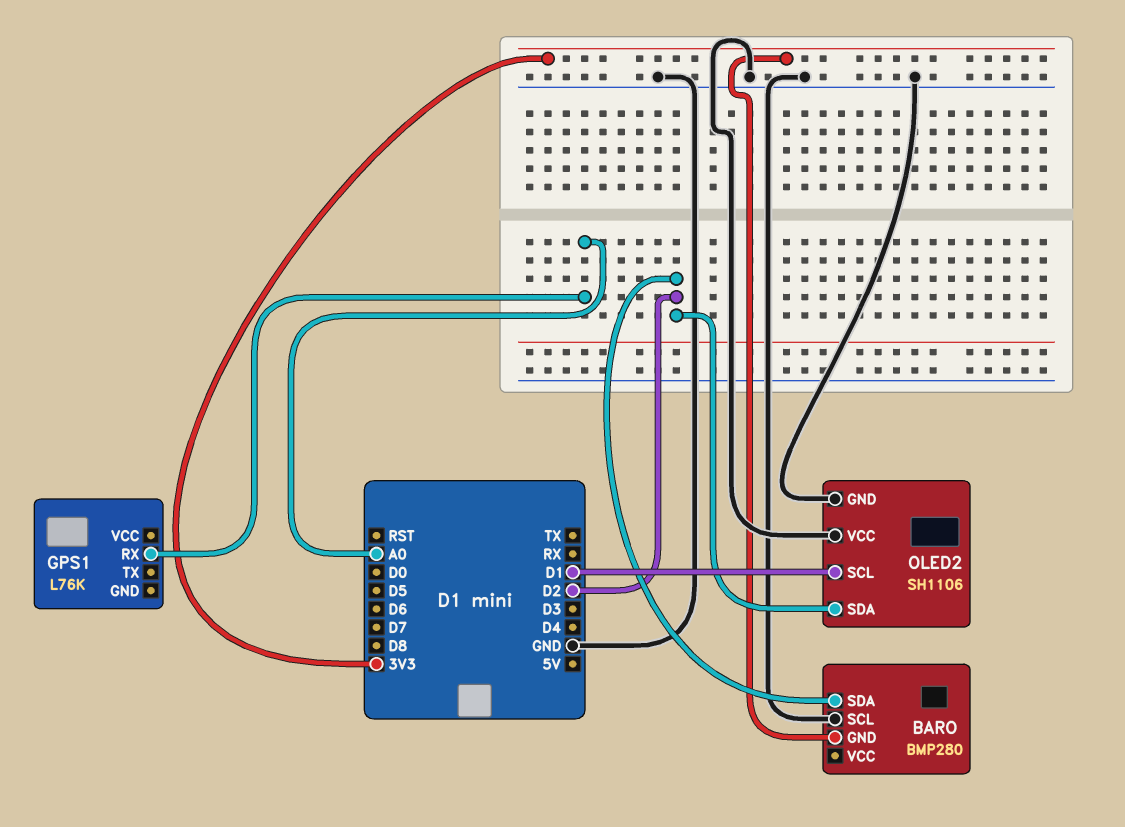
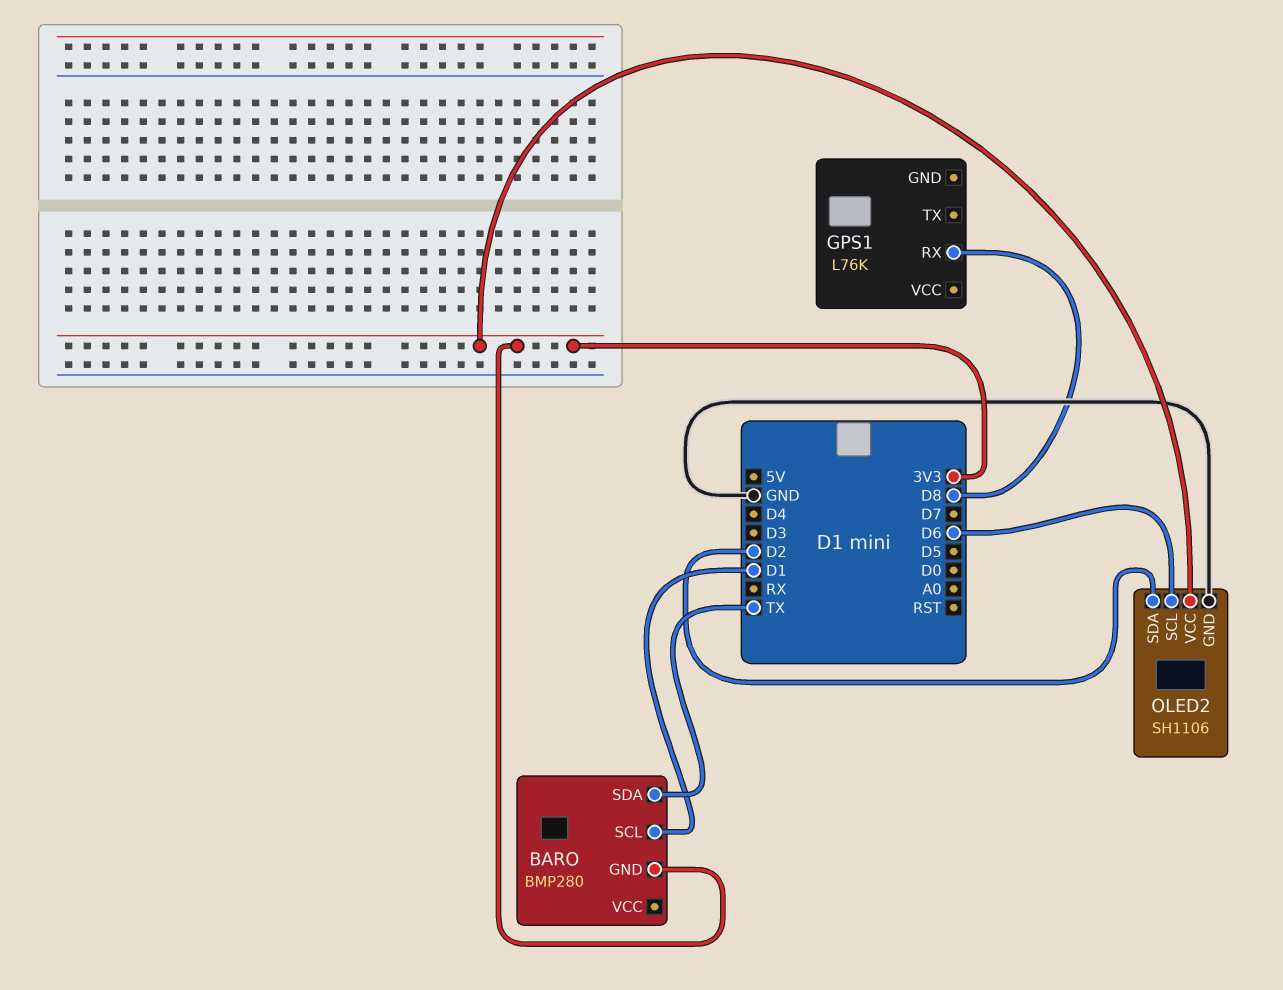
BARO pin SCL: GND -> D1
BARO pin SDA: D2 -> TX
GPS1 pin RX: A0 -> D8
OLED2 pin SCL: D1 -> D6
OLED2 pin VCC: GND -> 3V3

